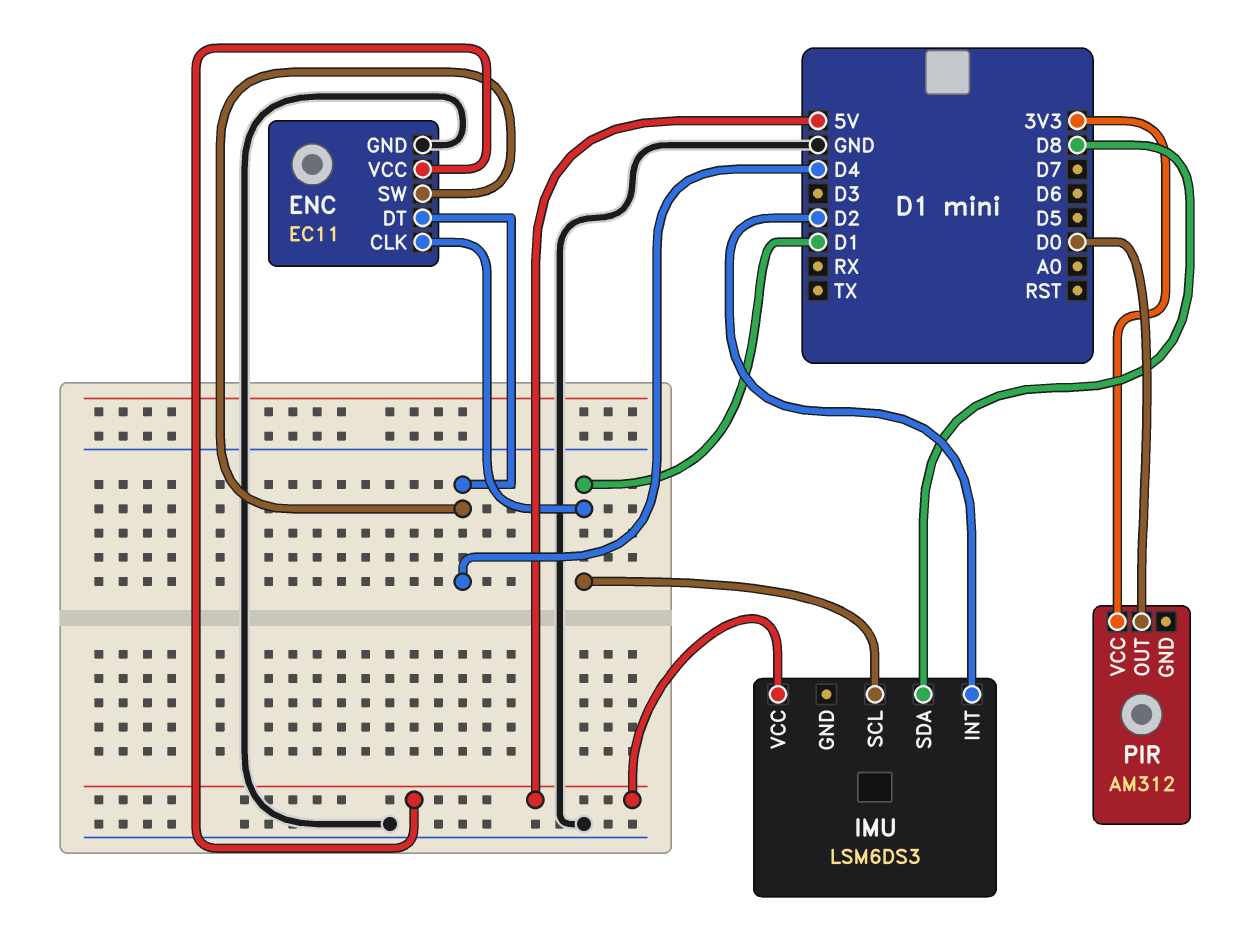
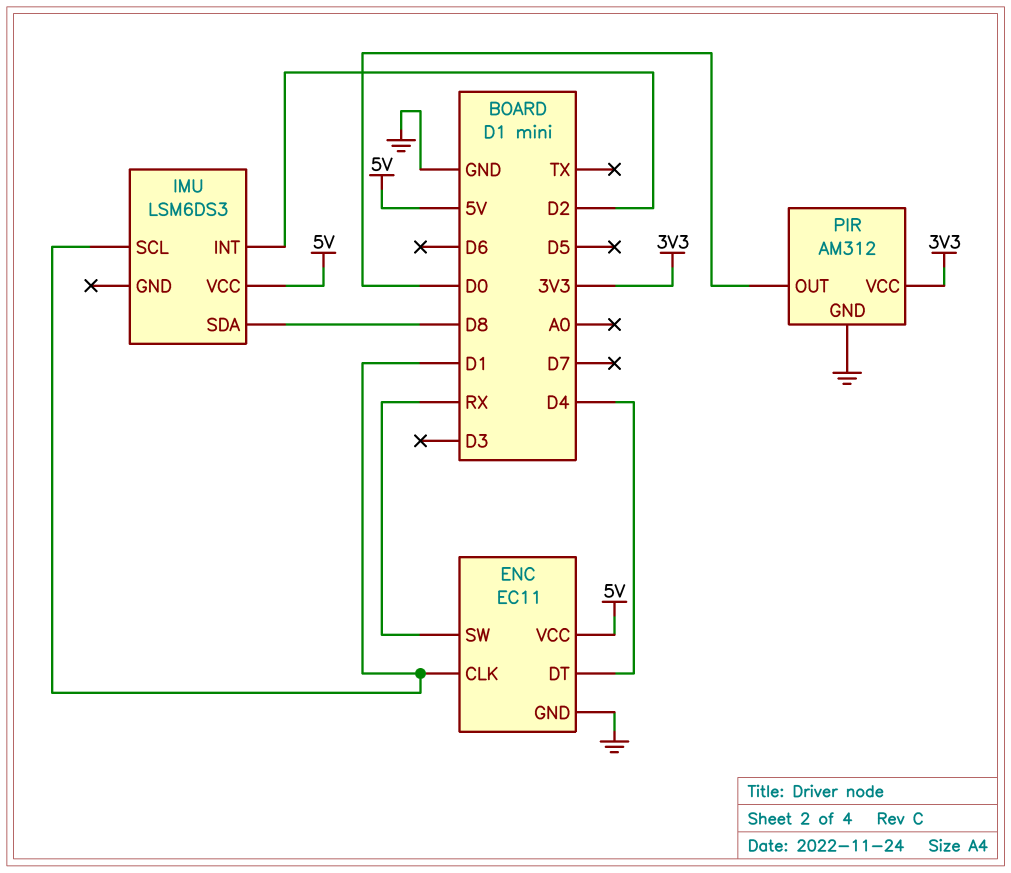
ENC pin SW: D4 -> RX
PIR pin GND: none -> GND

